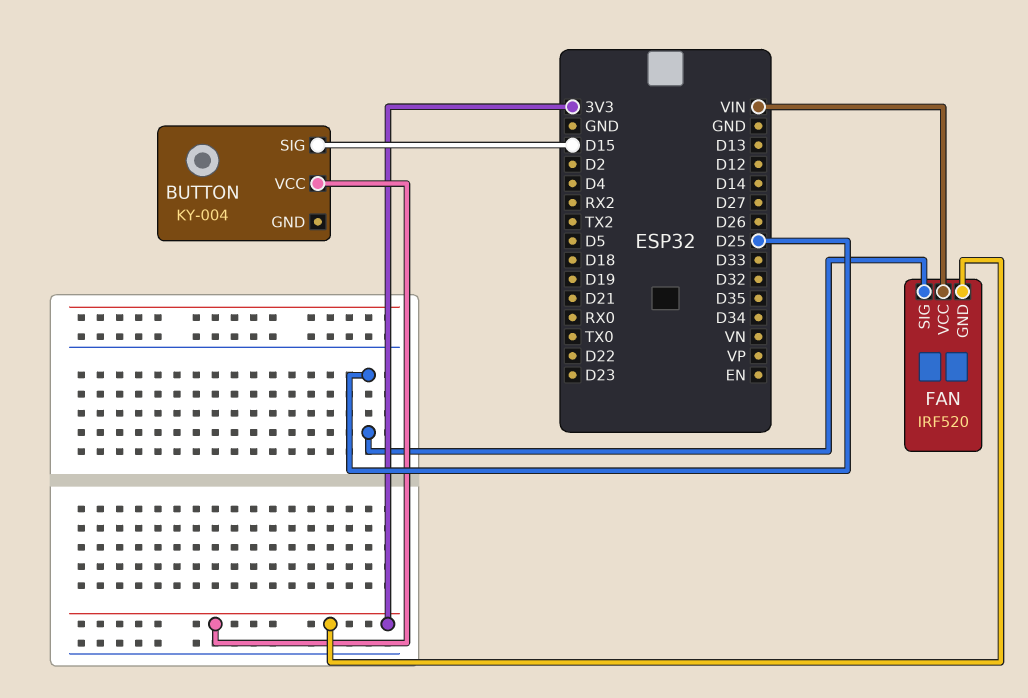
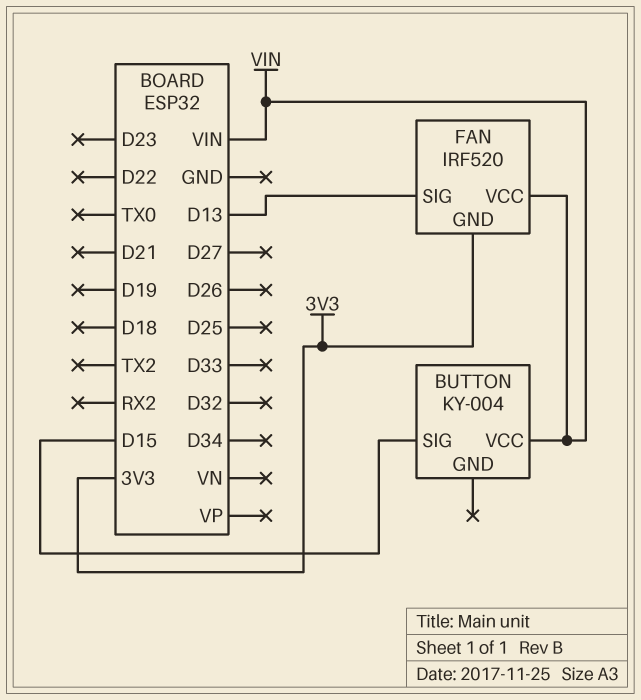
BUTTON pin VCC: 3V3 -> VIN
FAN pin SIG: D25 -> D13

